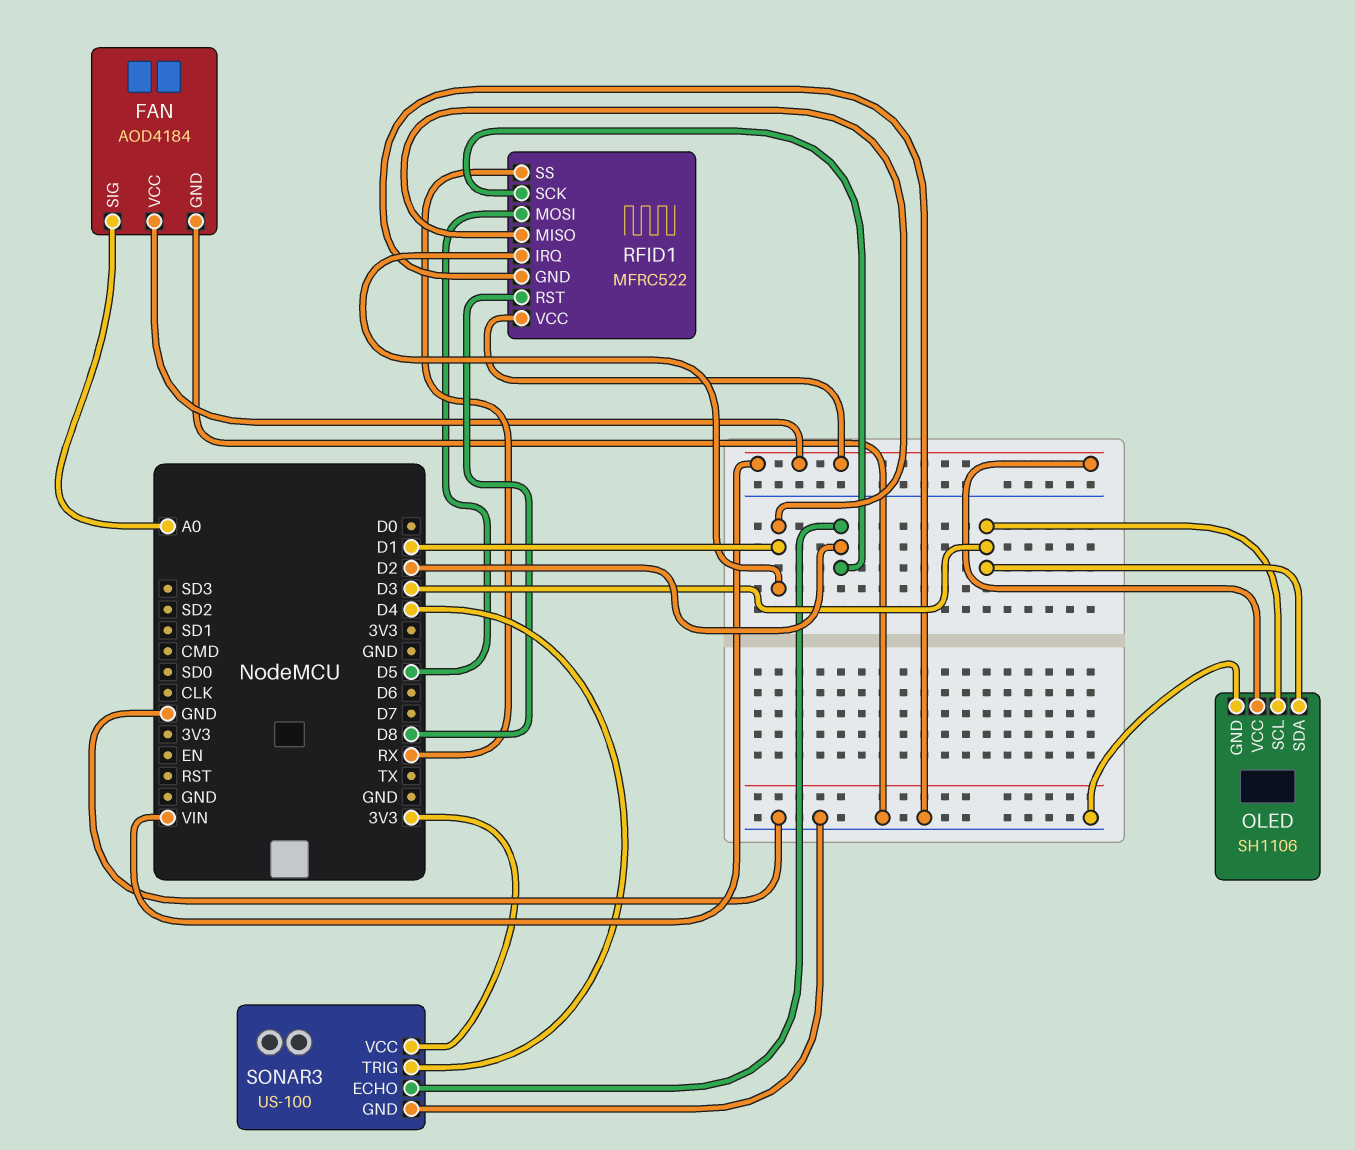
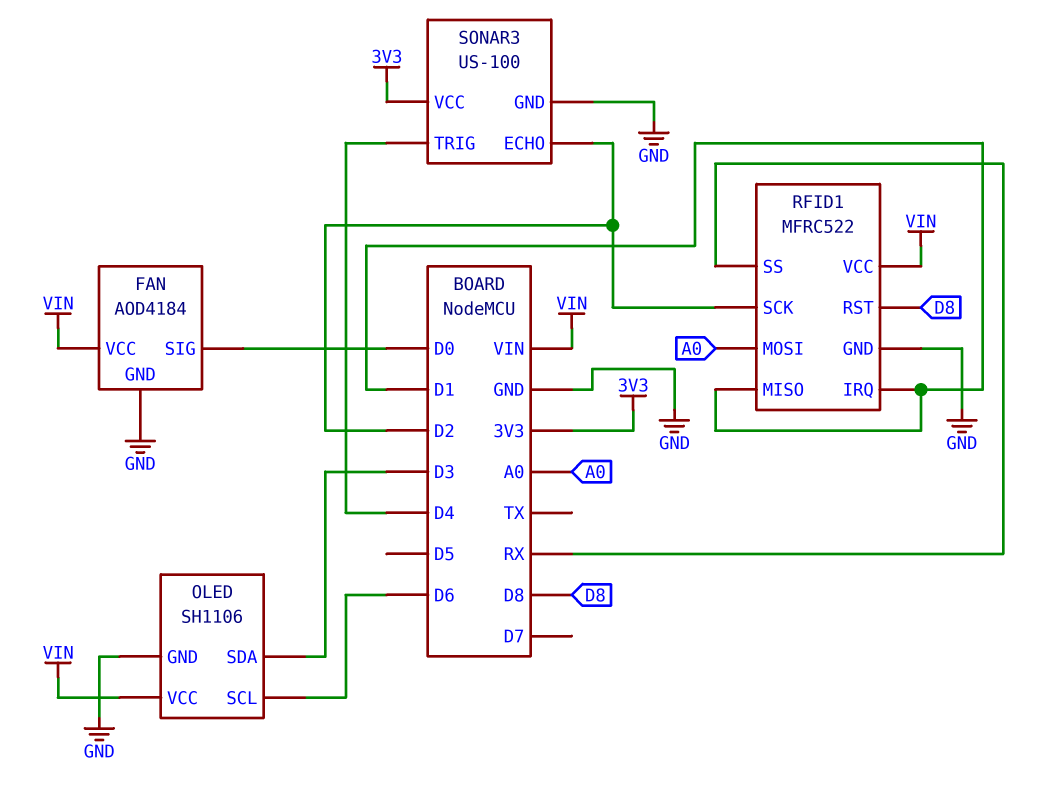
FAN pin SIG: A0 -> D0
OLED pin SCL: D3 -> D6
RFID1 pin MOSI: D5 -> A0

